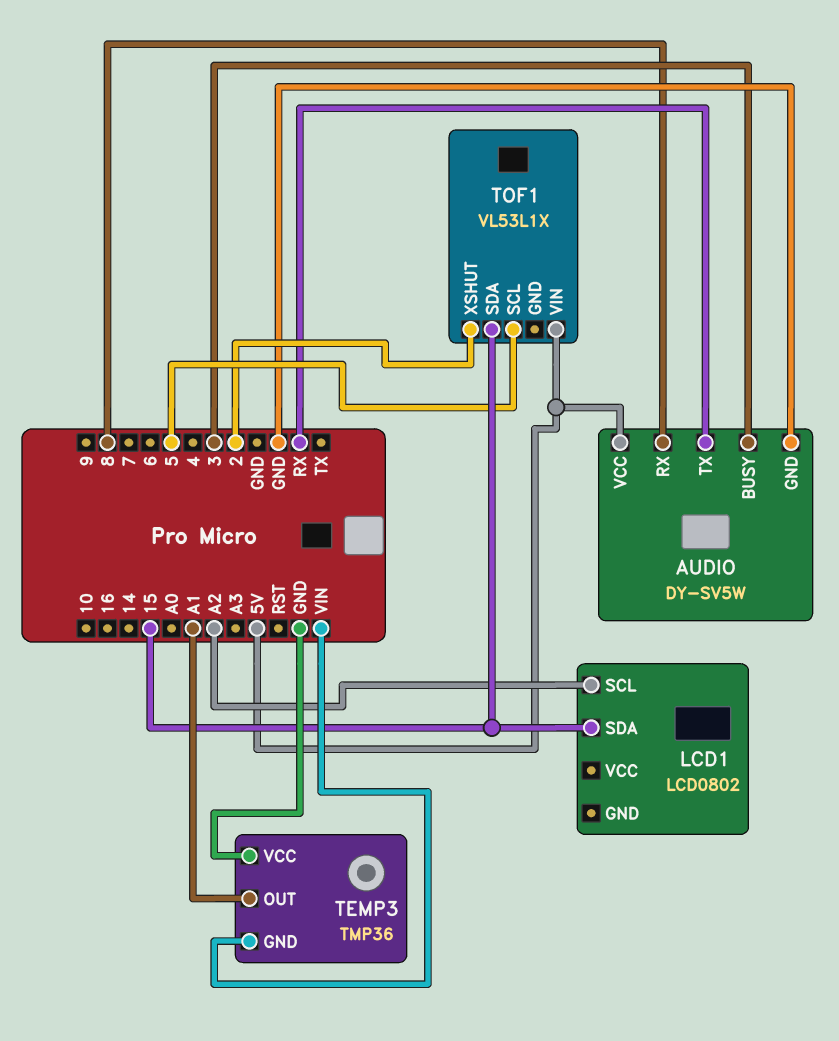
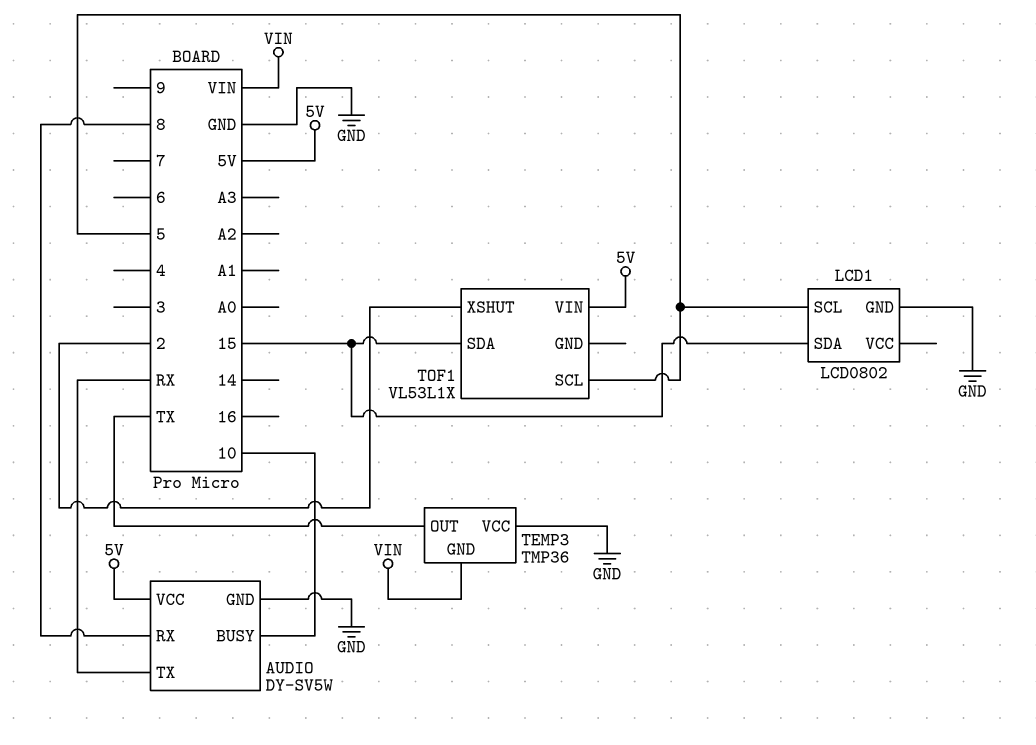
AUDIO pin BUSY: 3 -> 10
LCD1 pin GND: none -> GND
LCD1 pin SCL: A2 -> 5
TEMP3 pin OUT: A1 -> TX

